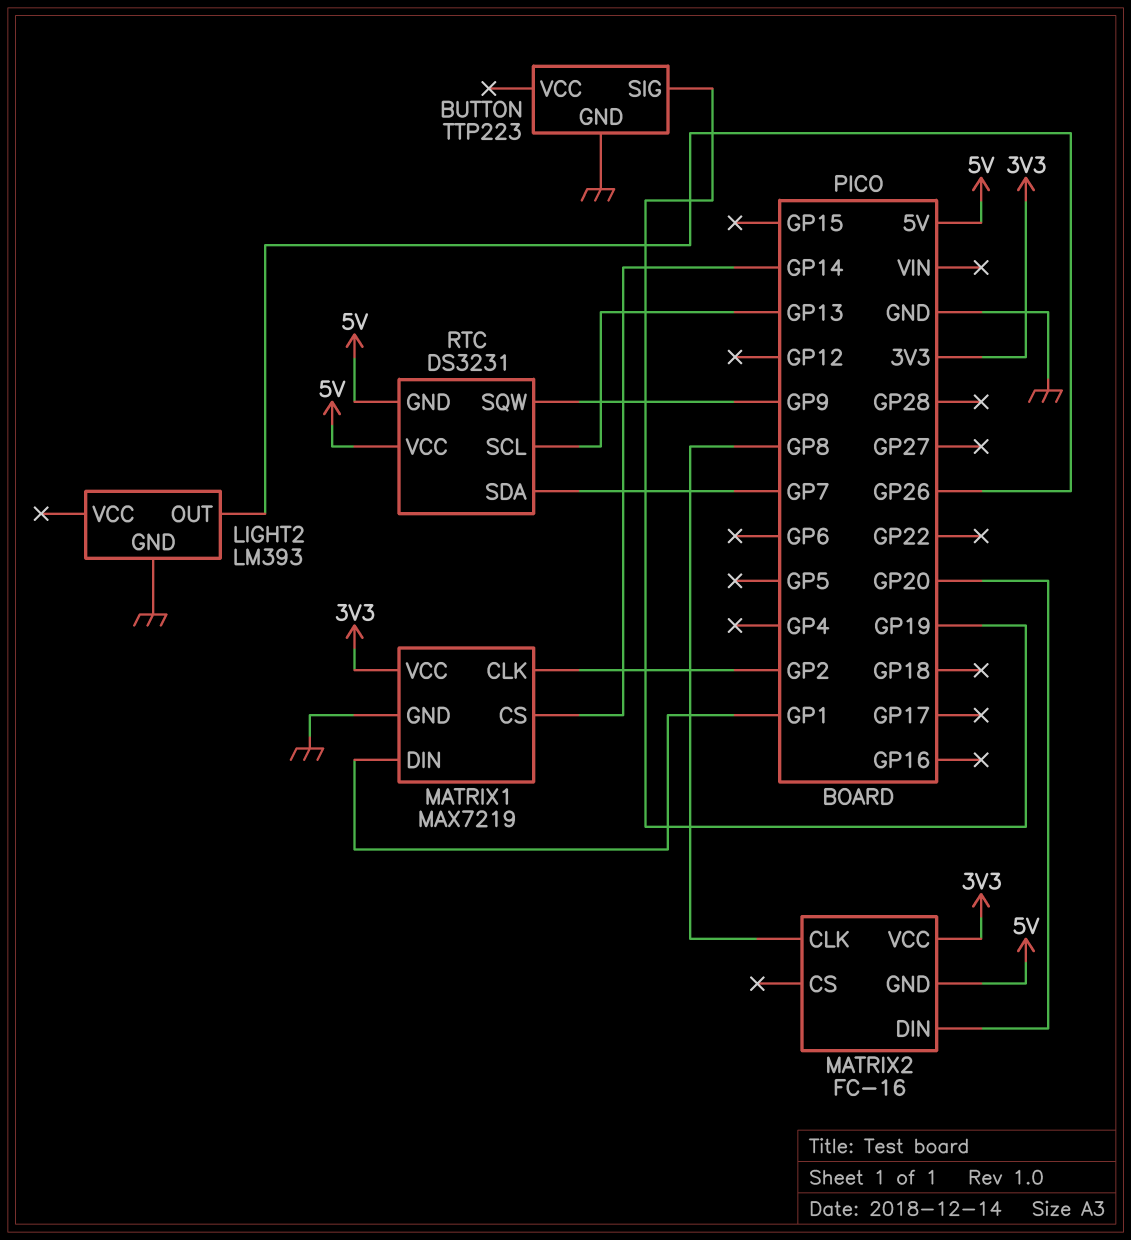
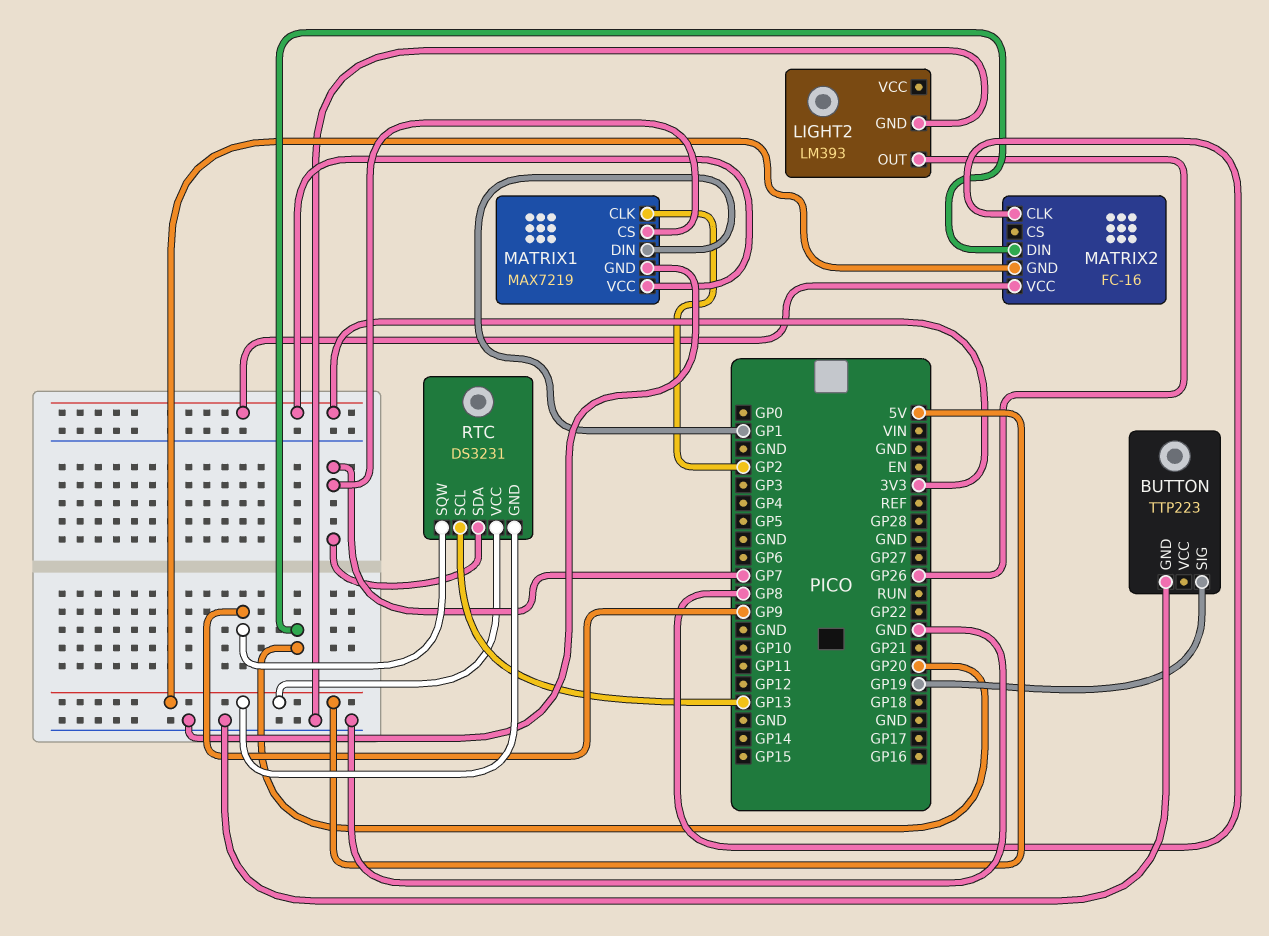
MATRIX1 pin CS: GP14 -> GP7

